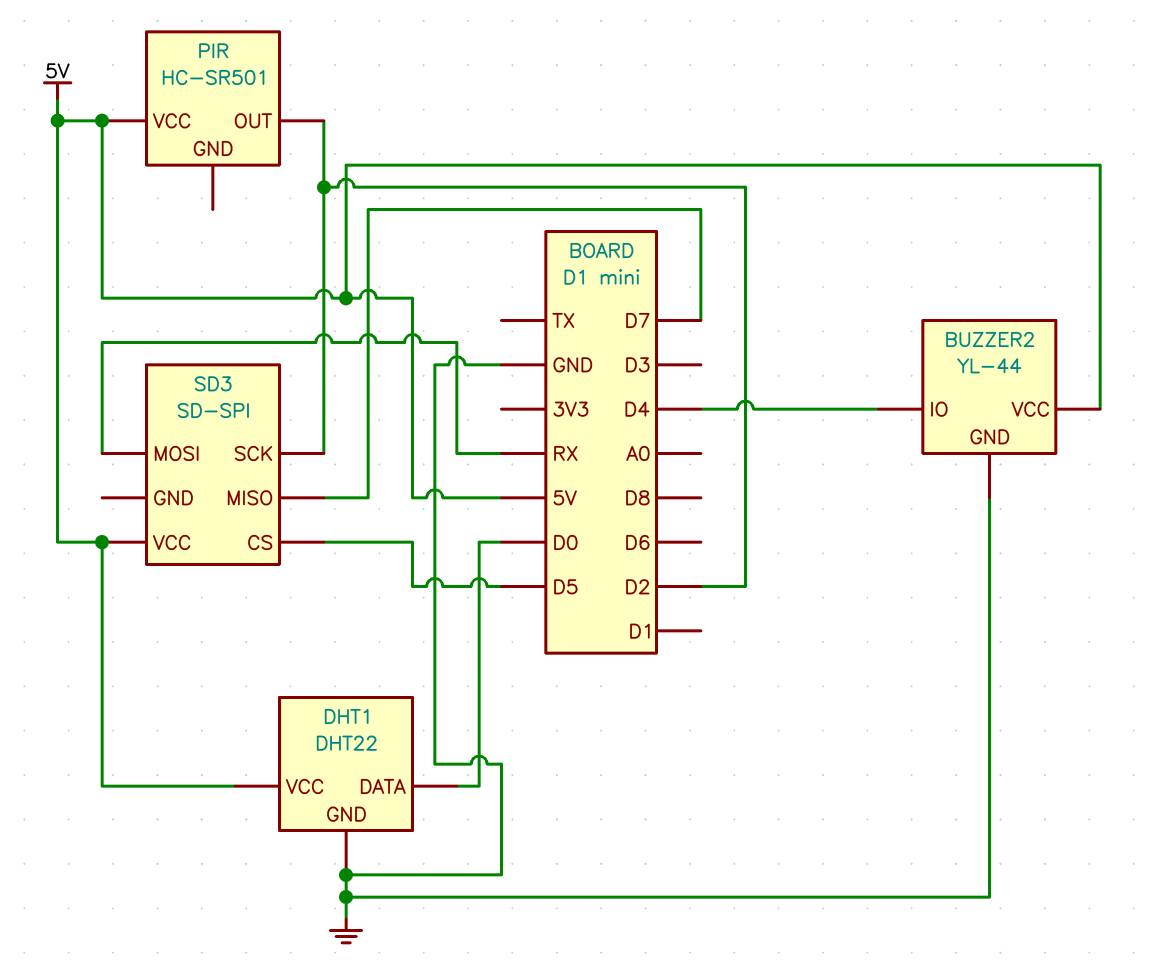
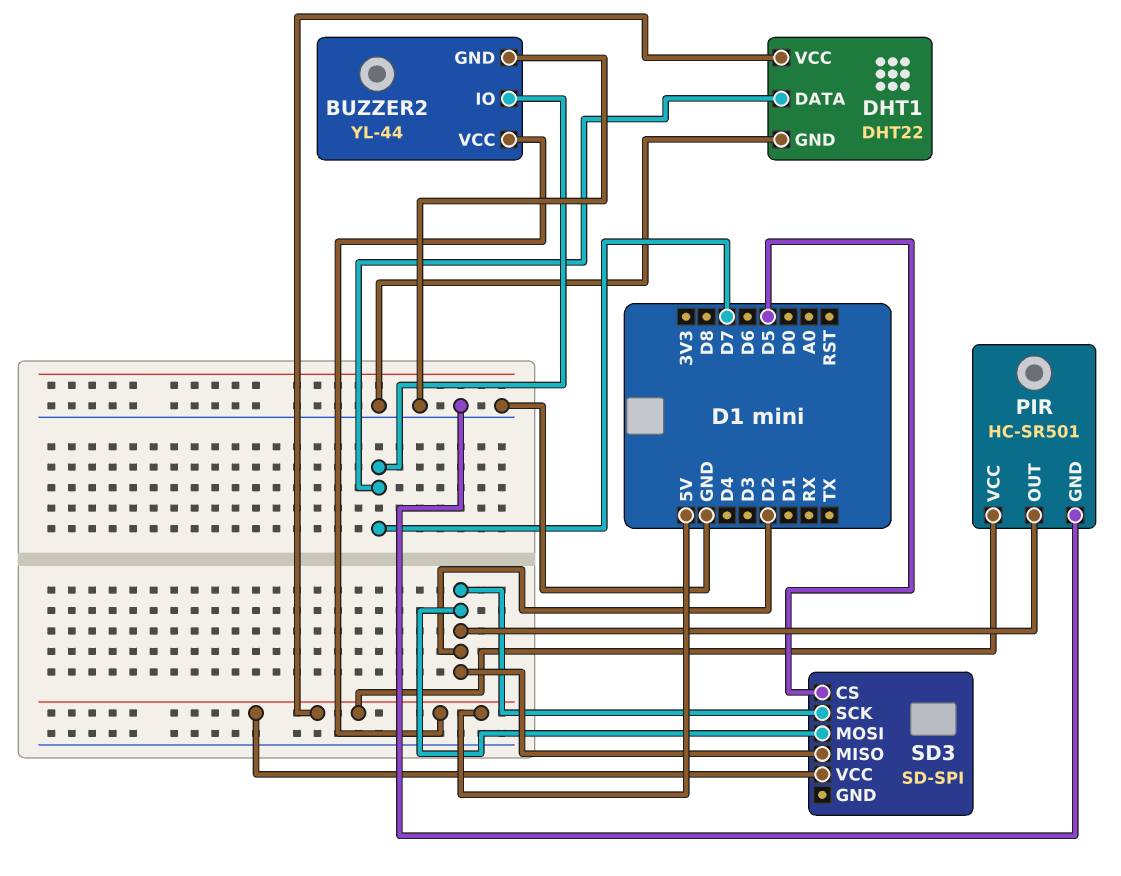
BUZZER2 pin IO: D4 -> D7
DHT1 pin DATA: D0 -> D7
PIR pin GND: none -> GND
SD3 pin MISO: D7 -> D2
SD3 pin MOSI: RX -> D2

